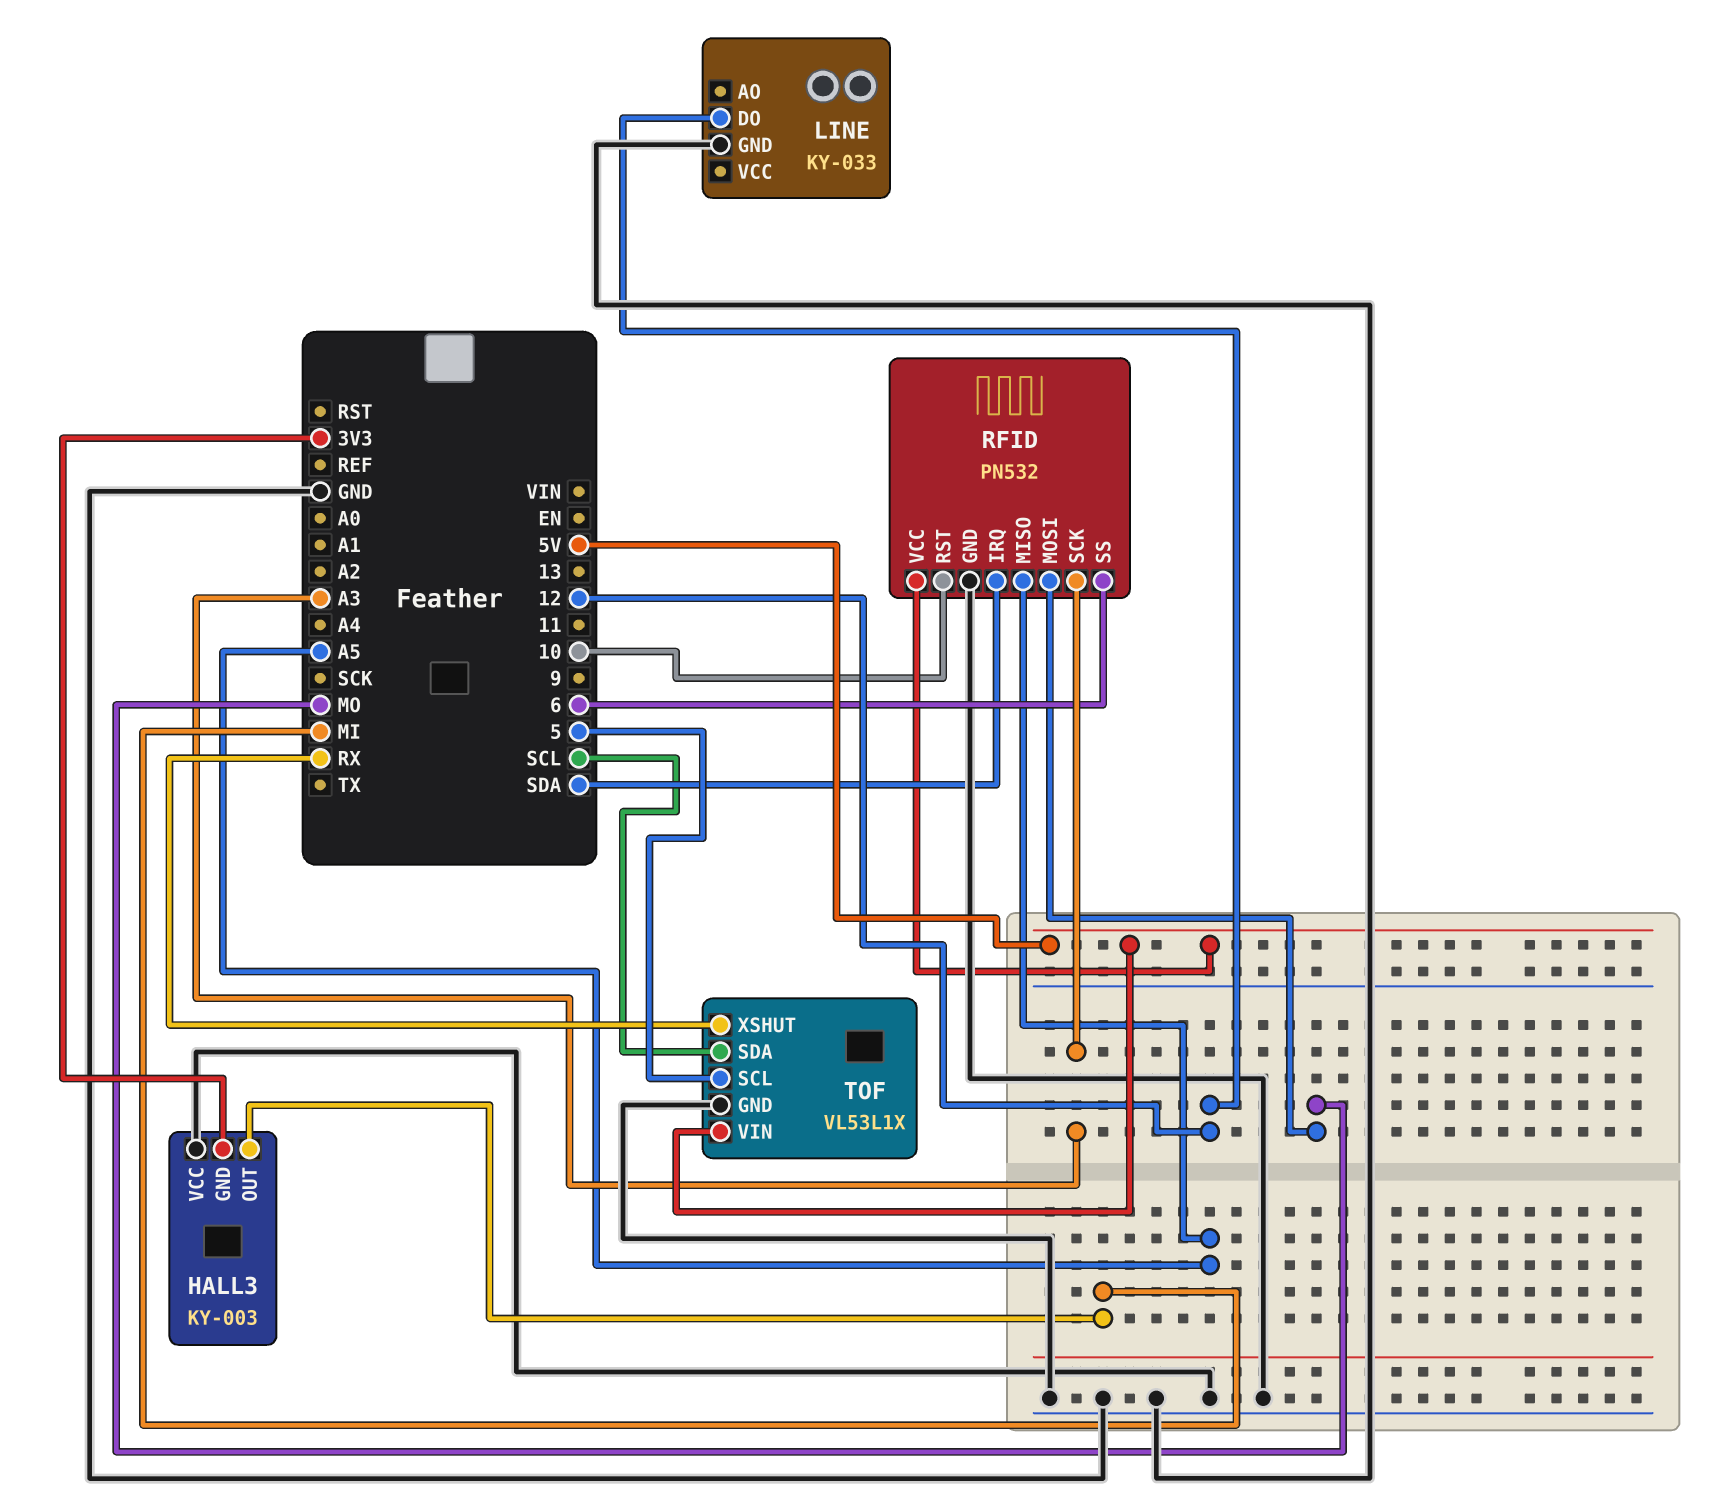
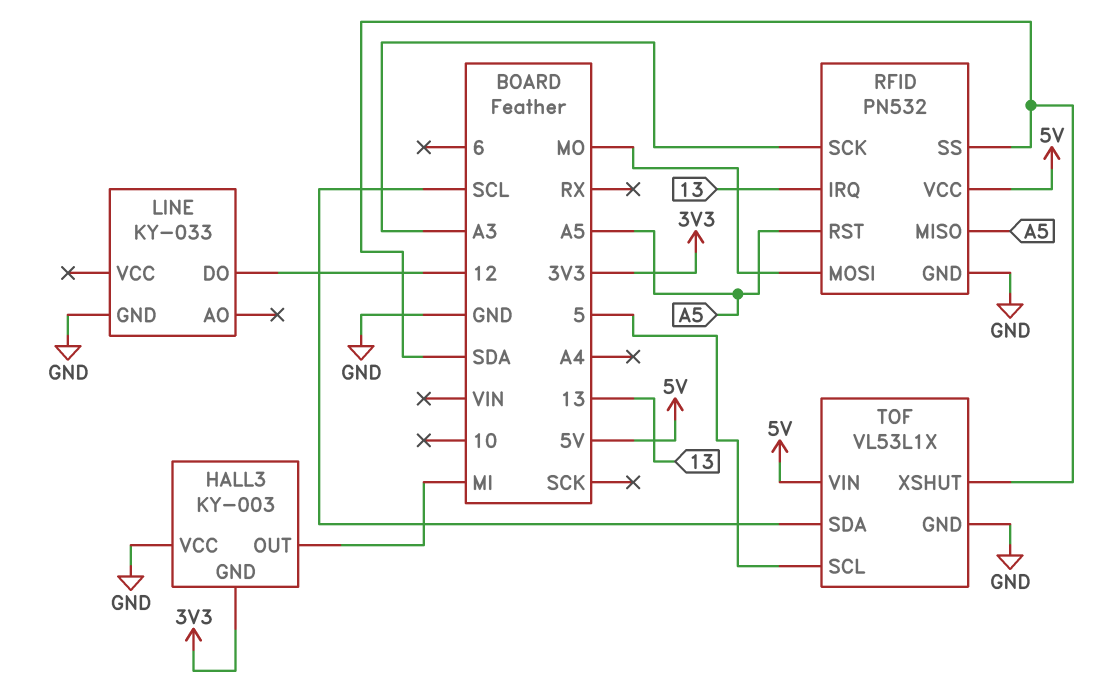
RFID pin IRQ: SDA -> 13
RFID pin RST: 10 -> A5
RFID pin SS: 6 -> SDA
TOF pin XSHUT: RX -> SDA

